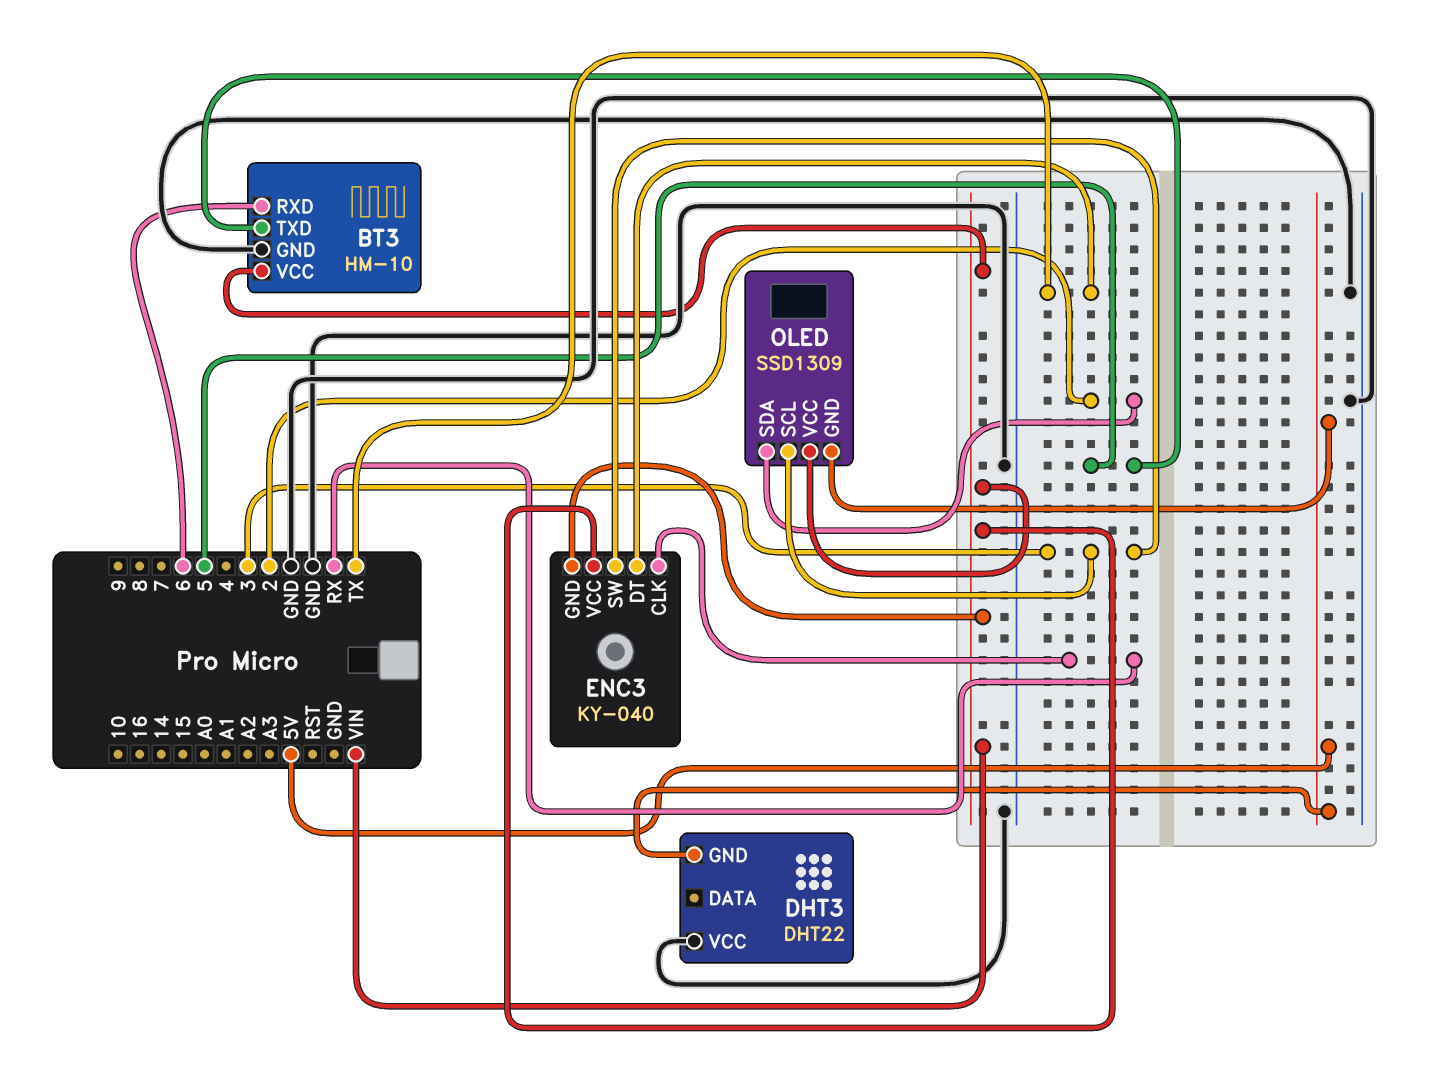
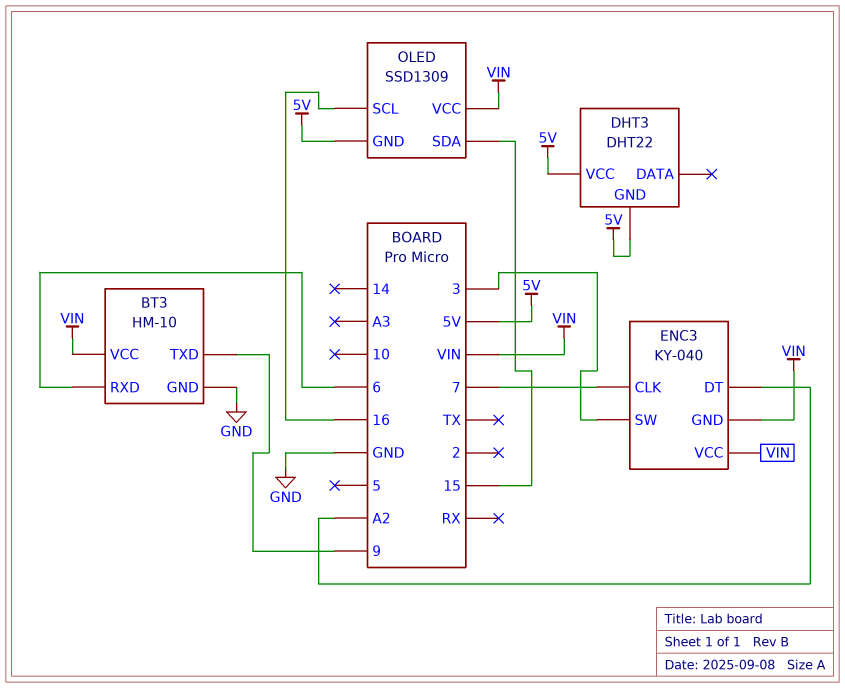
BT3 pin TXD: 5 -> 9
DHT3 pin VCC: GND -> 5V
ENC3 pin CLK: RX -> 7
ENC3 pin DT: TX -> A2
OLED pin SCL: 3 -> 16
OLED pin SDA: 2 -> 15

